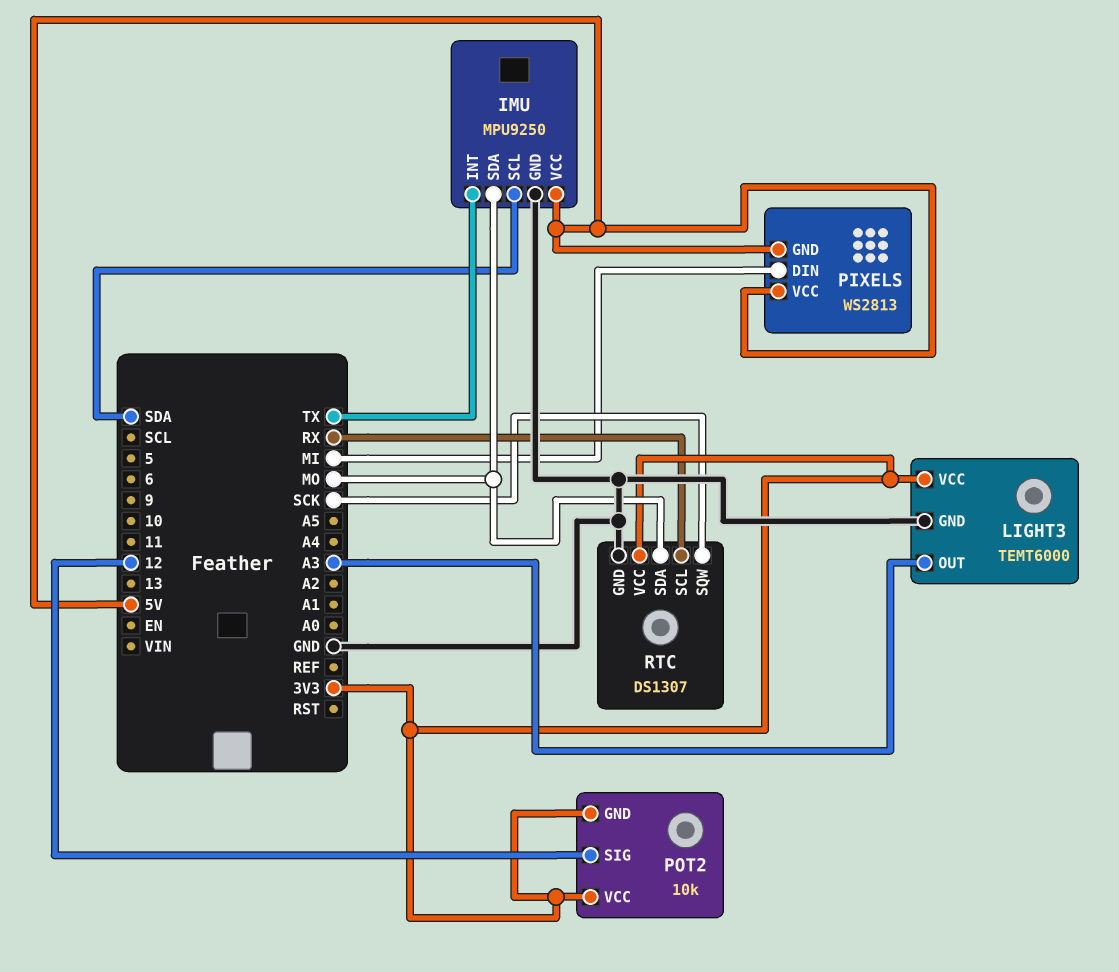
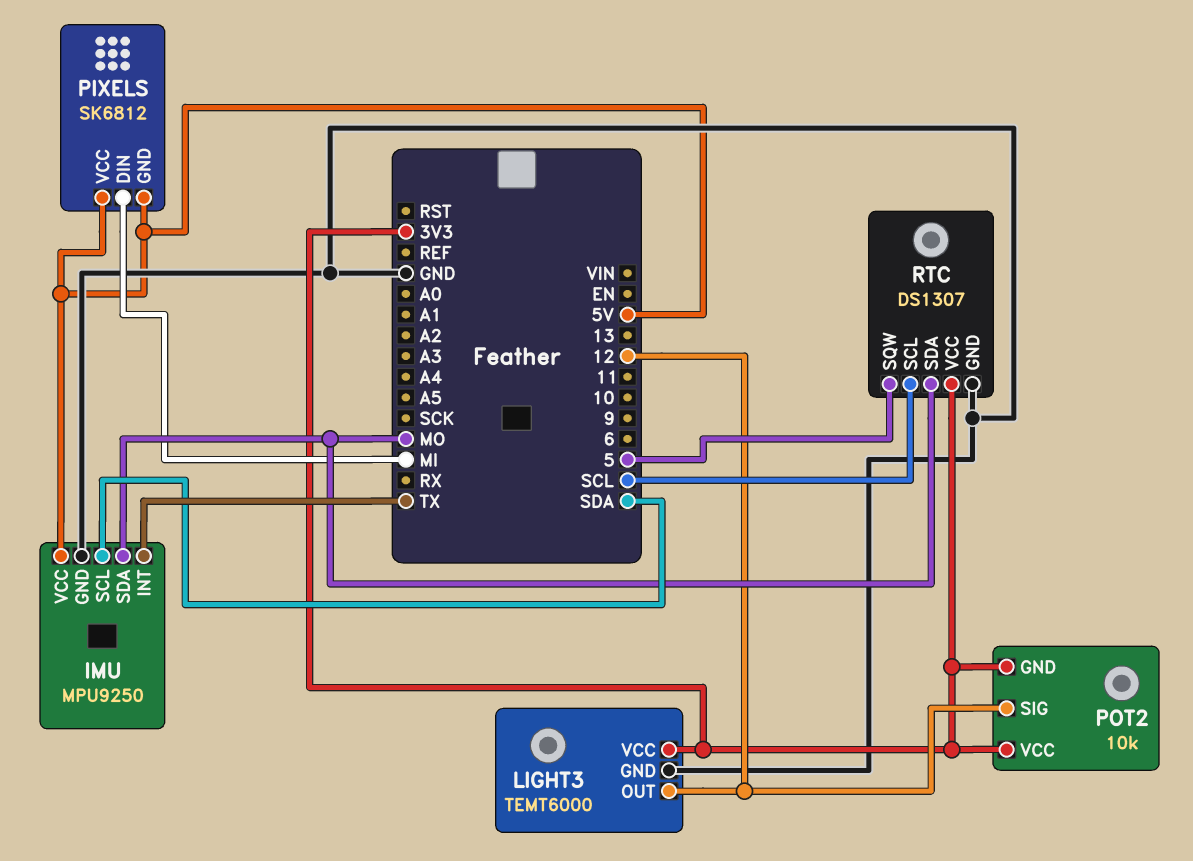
LIGHT3 pin OUT: A3 -> 12
PIXELS: WS2813 -> SK6812
RTC pin SCL: RX -> SCL
RTC pin SQW: SCK -> 5

